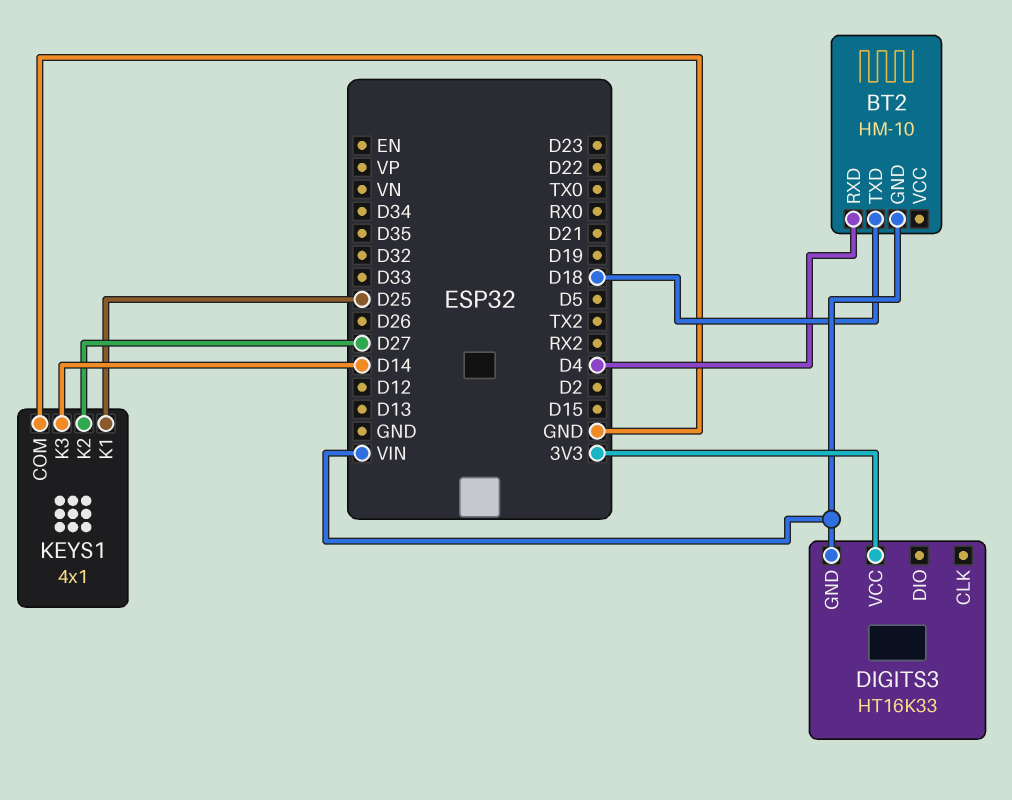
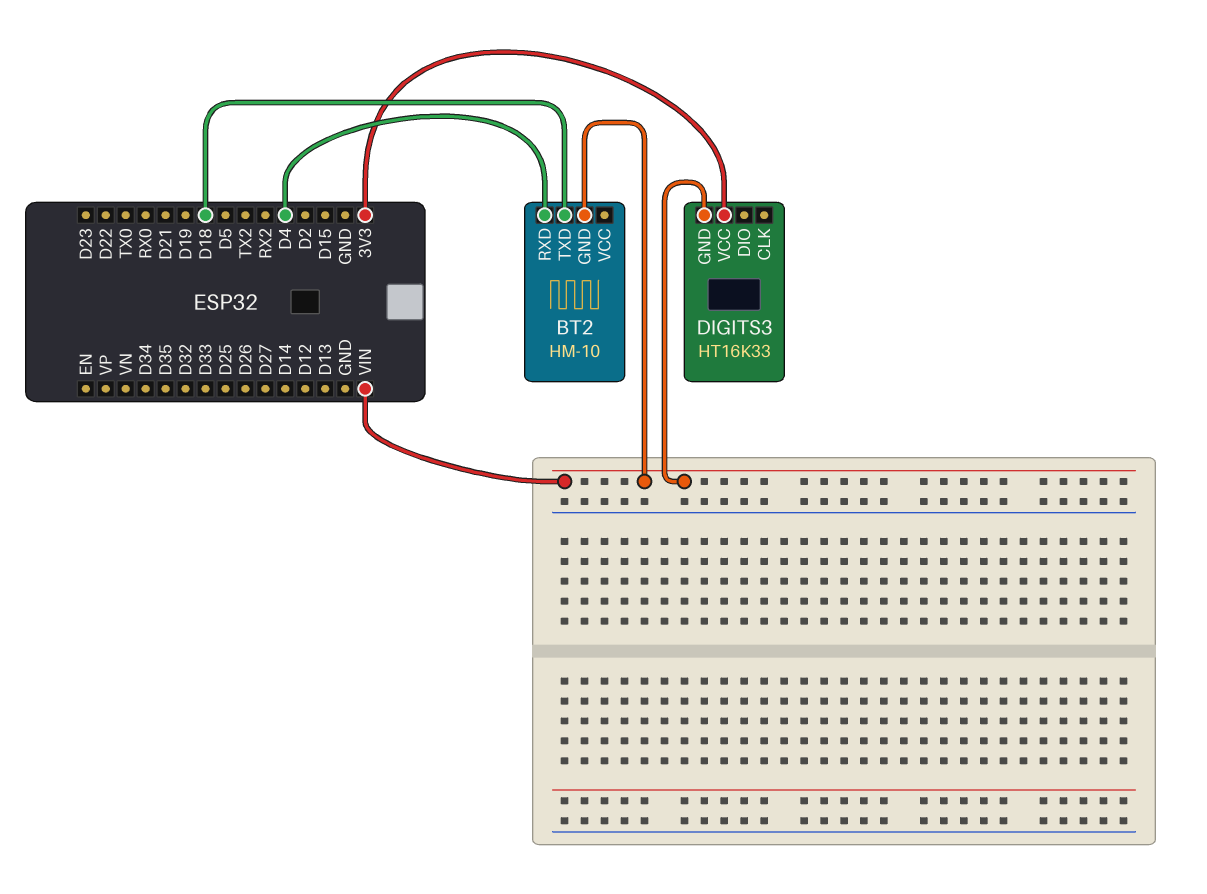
KEYS1: 4x1 -> none
KEYS1 pin COM: GND -> none
KEYS1 pin K1: D25 -> none
KEYS1 pin K2: D27 -> none
KEYS1 pin K3: D14 -> none

